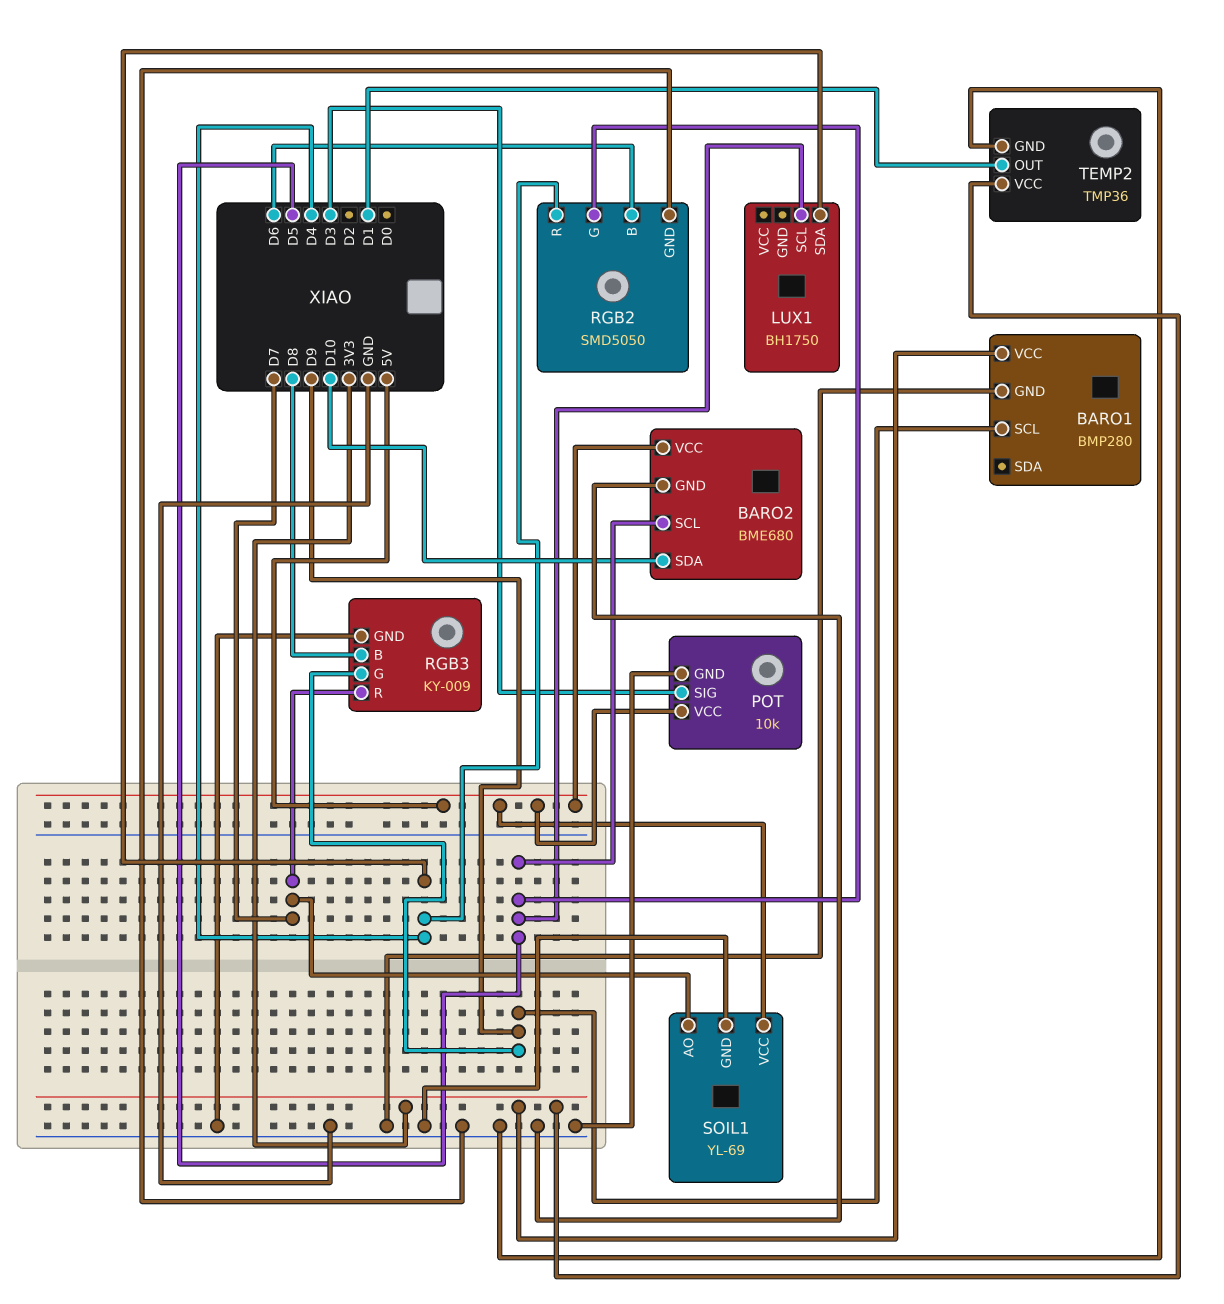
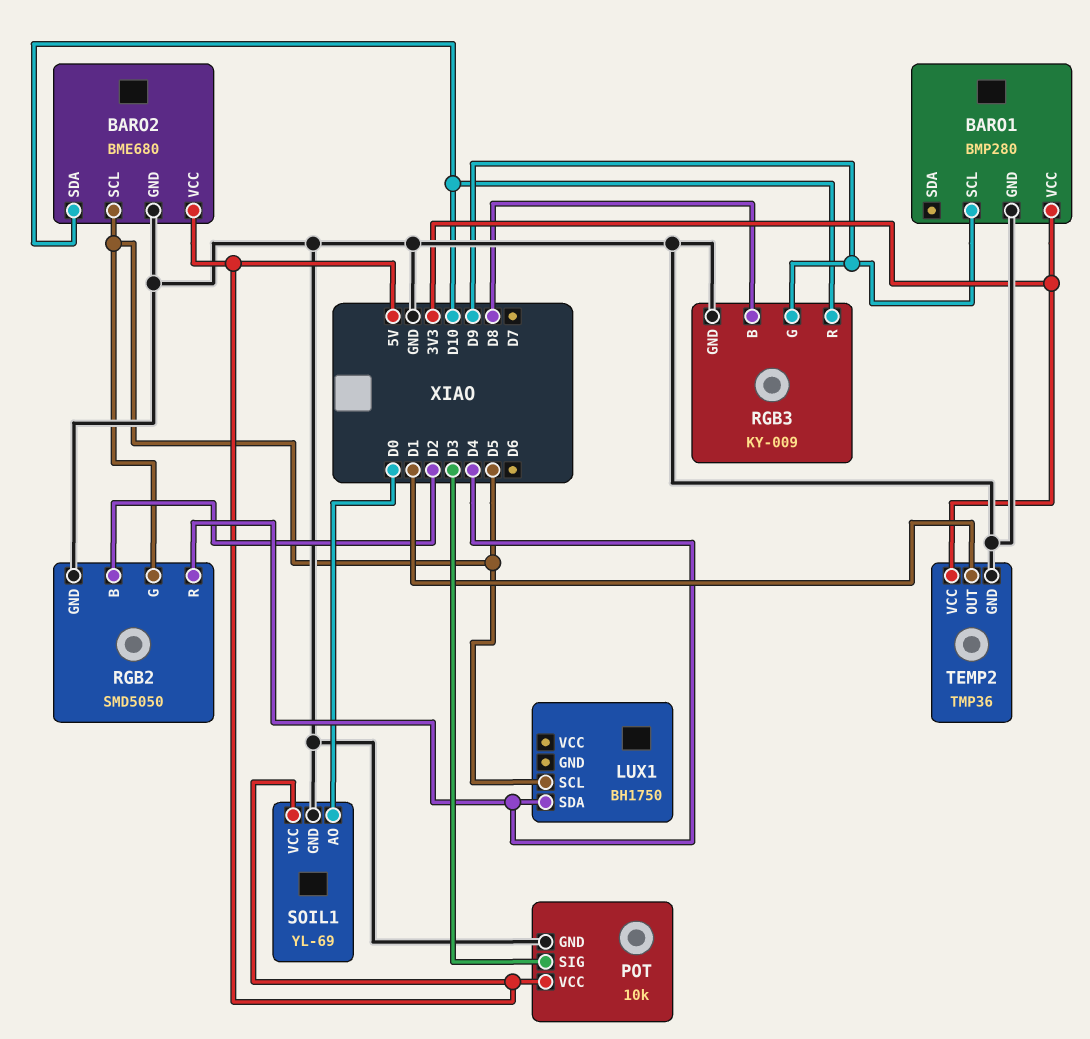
RGB2 pin B: D6 -> D2
RGB3 pin R: D7 -> D10
SOIL1 pin AO: D7 -> D0

